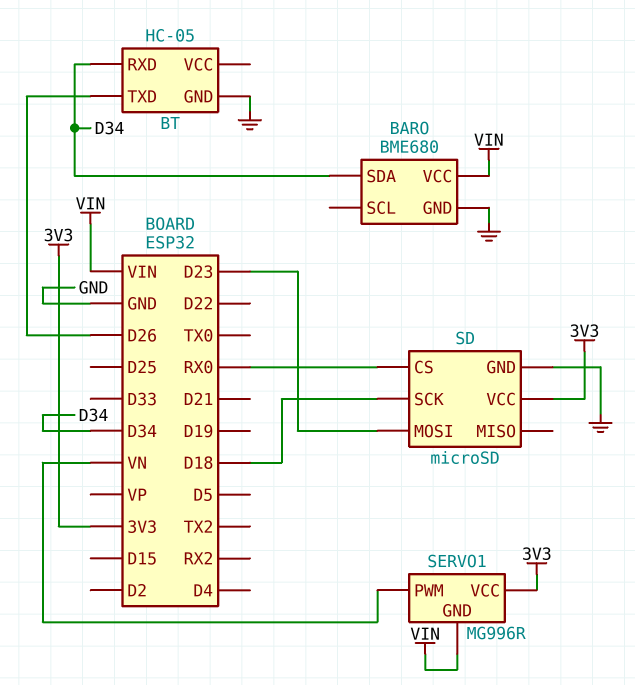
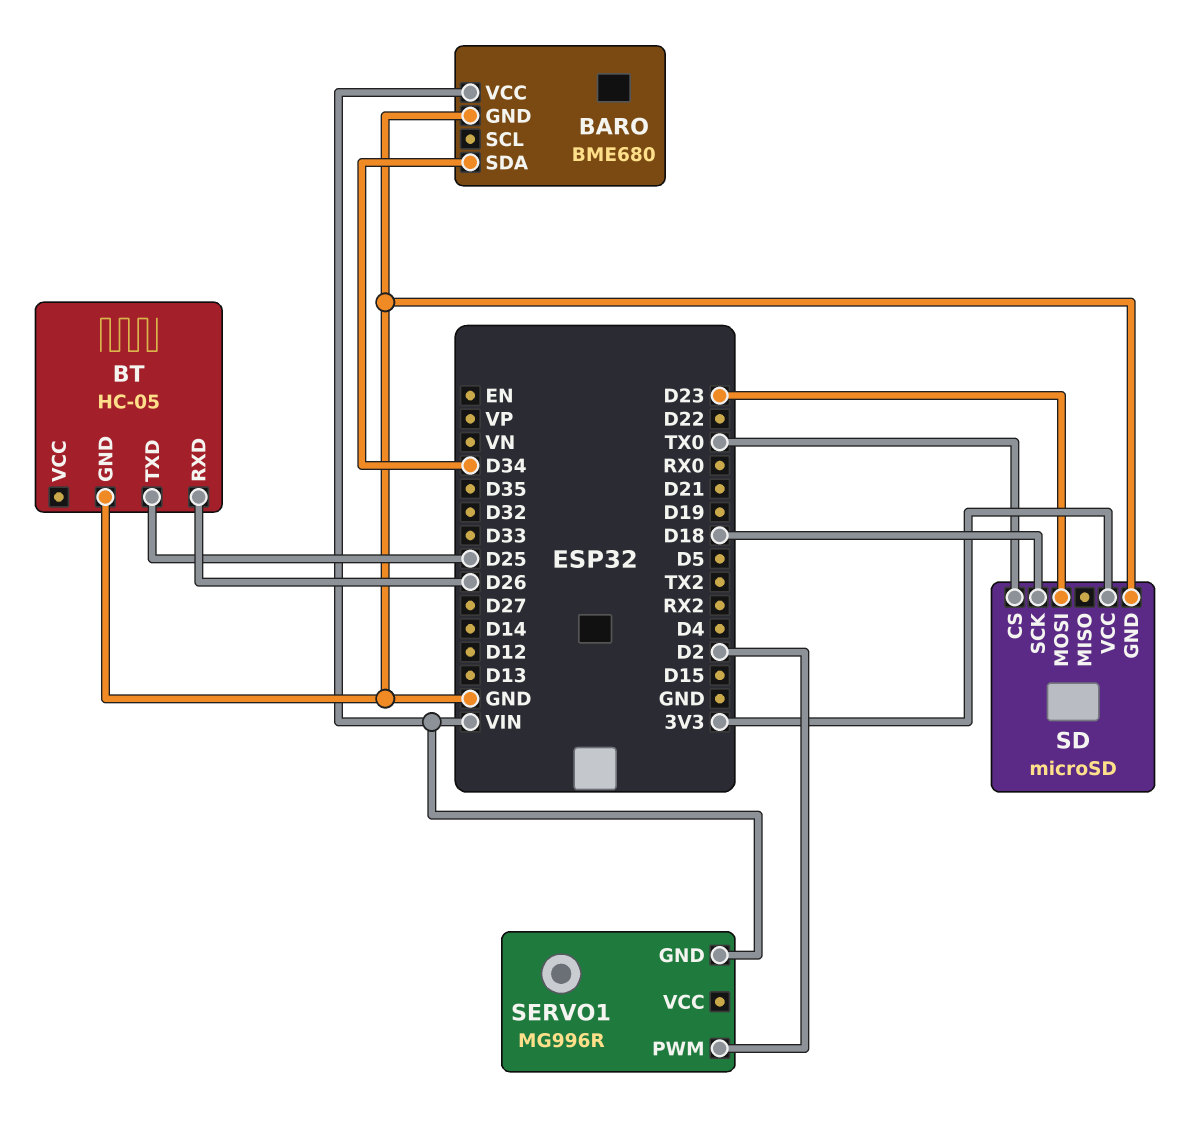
BT pin RXD: D34 -> D26
BT pin TXD: D26 -> D25
SD pin CS: RX0 -> TX0
SERVO1 pin PWM: VN -> D2
SERVO1 pin VCC: 3V3 -> none

